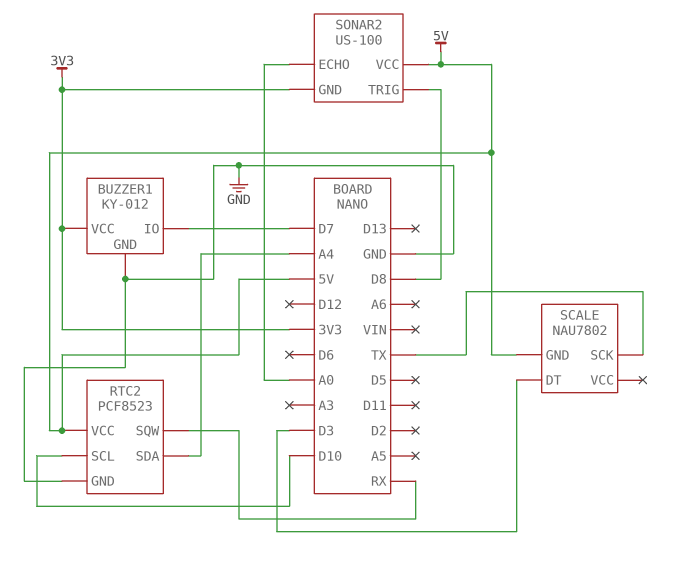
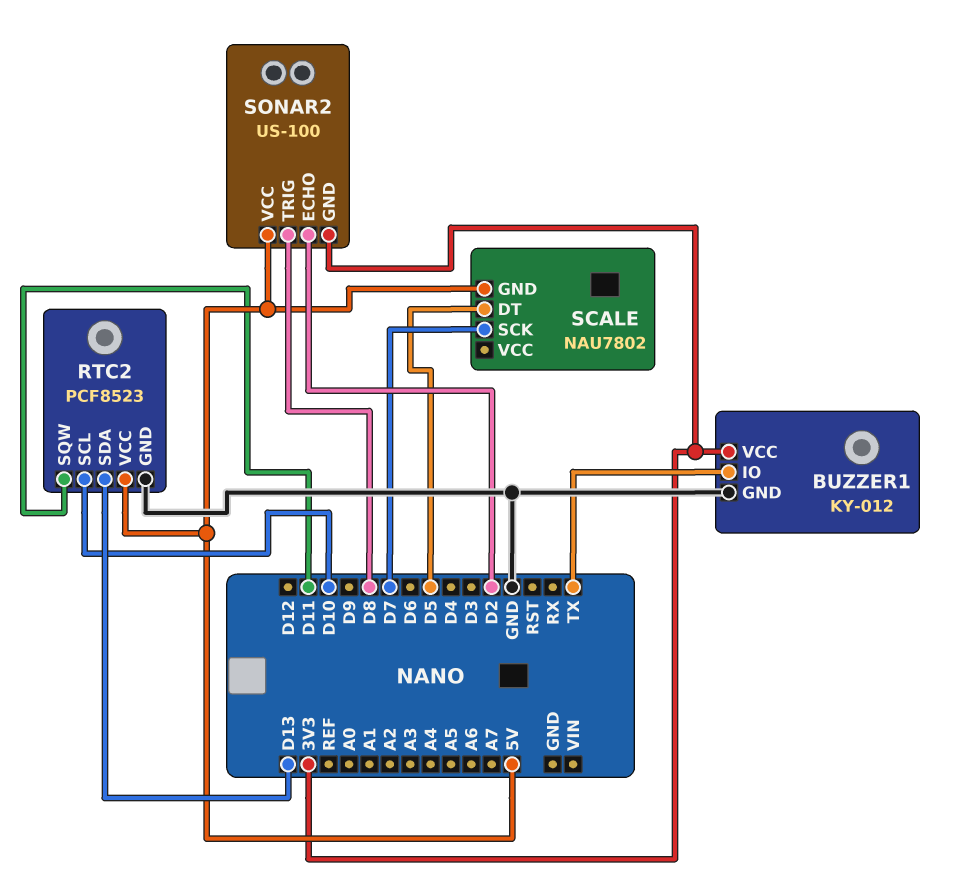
BUZZER1 pin IO: D7 -> TX
RTC2 pin SDA: A4 -> D13
RTC2 pin SQW: RX -> D11
SCALE pin DT: D3 -> D5
SCALE pin SCK: TX -> D7
SONAR2 pin ECHO: A0 -> D2

